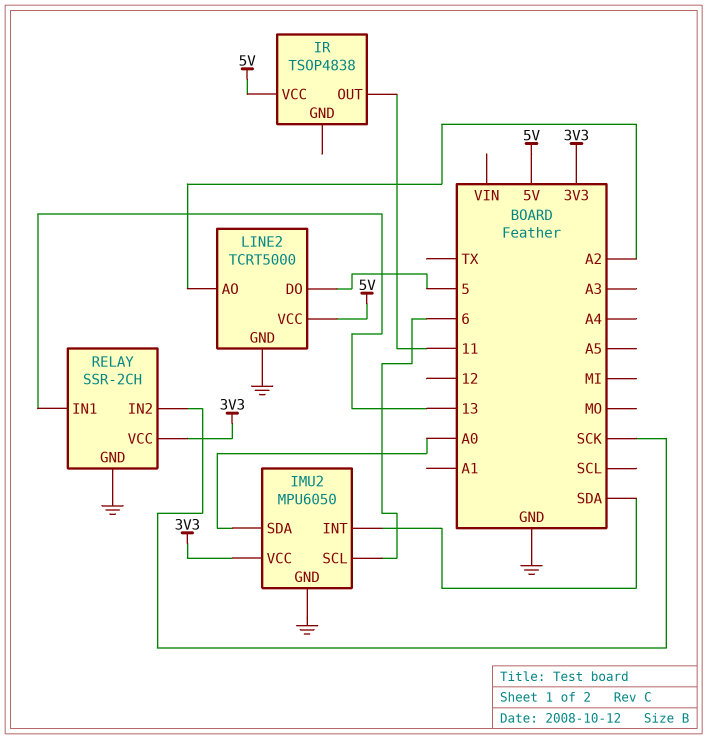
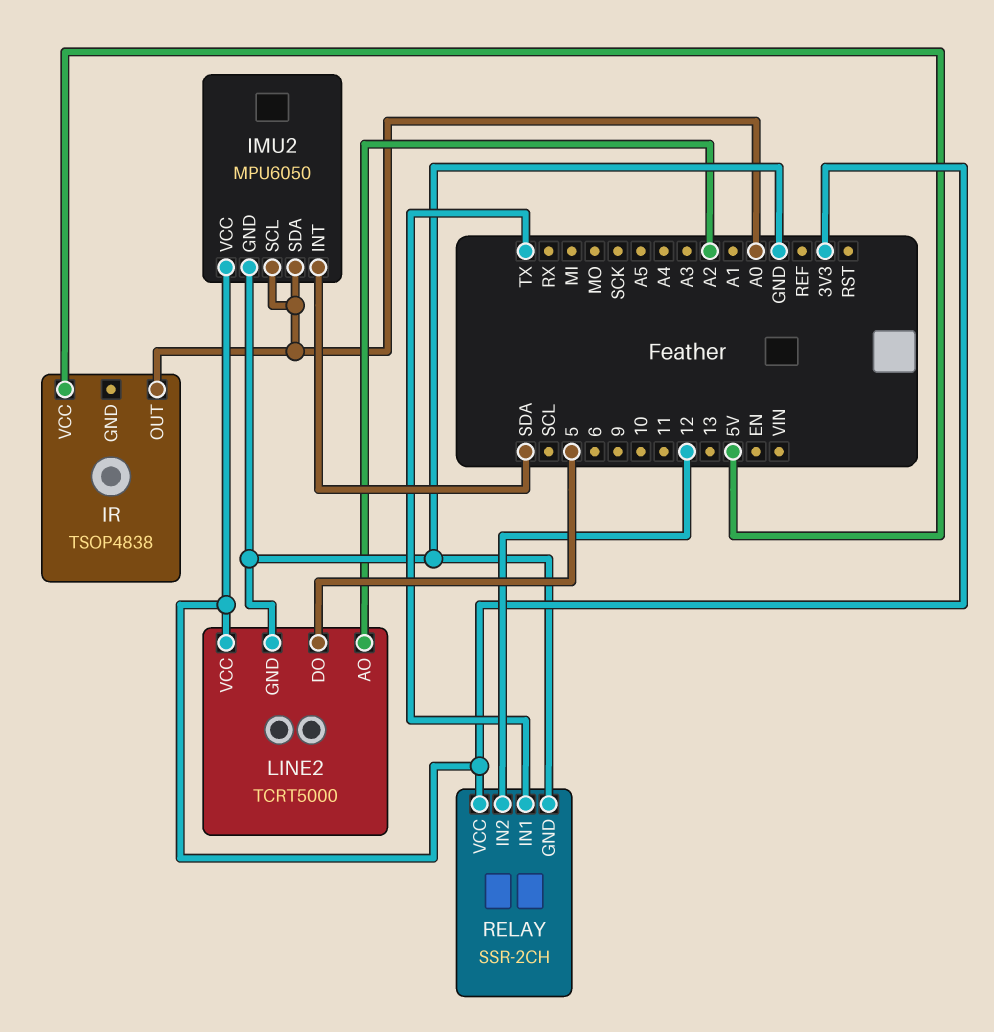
IMU2 pin SCL: 6 -> A0
IR pin OUT: 11 -> A0
LINE2 pin VCC: 5V -> 3V3
RELAY pin IN1: 13 -> TX
RELAY pin IN2: SCK -> 12

